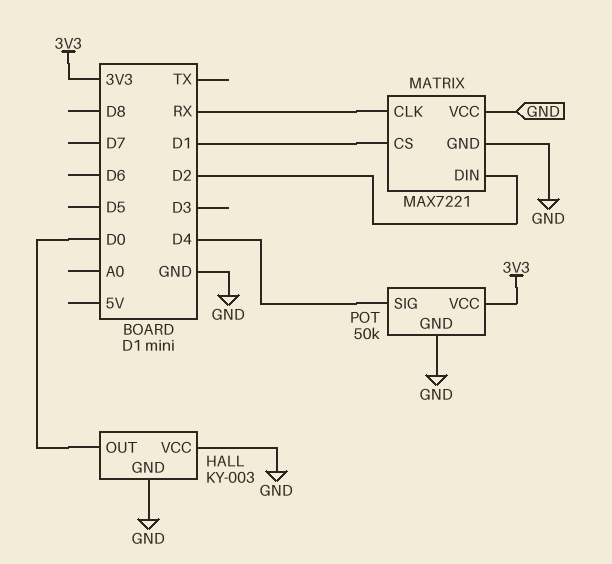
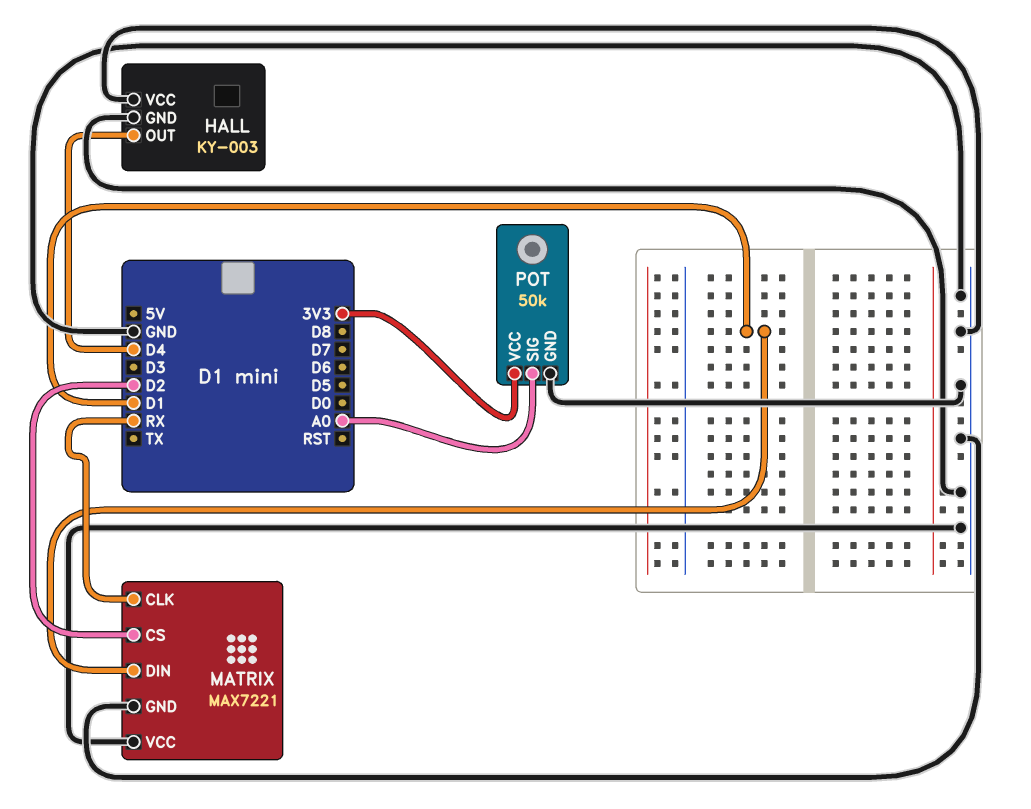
HALL pin OUT: D0 -> D4
MATRIX pin CS: D1 -> D2
MATRIX pin DIN: D2 -> D1
POT pin SIG: D4 -> A0

